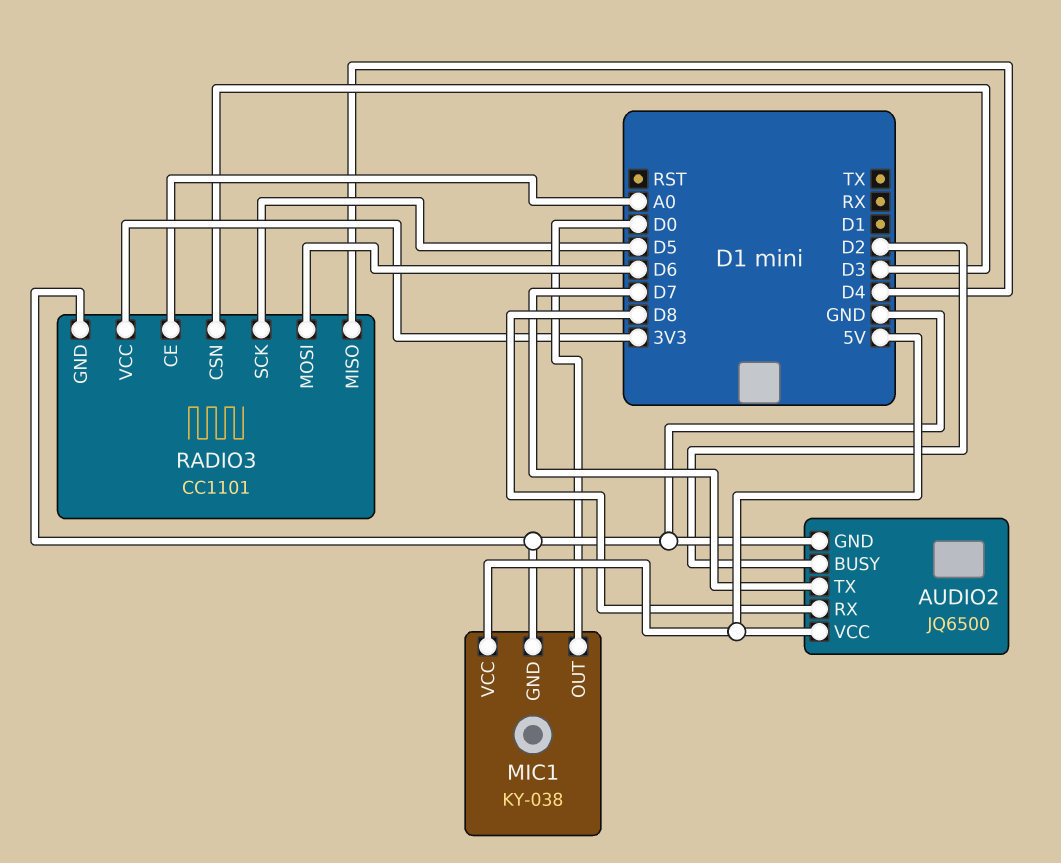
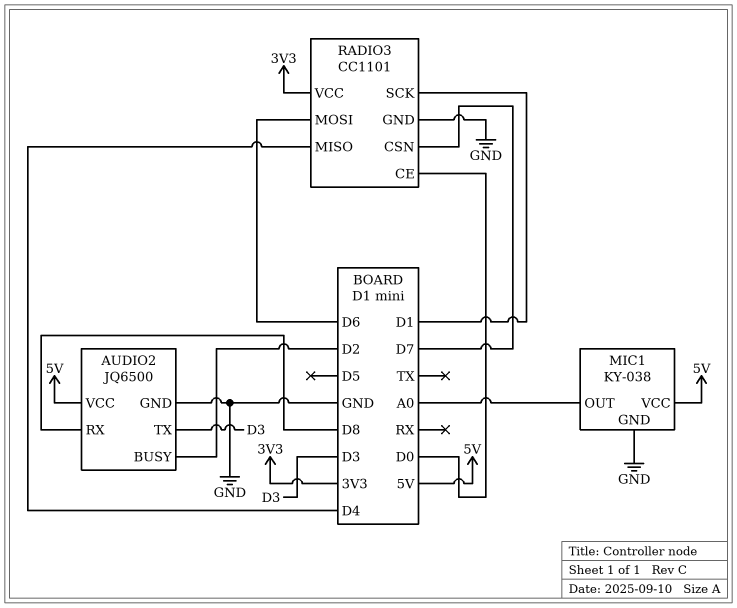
AUDIO2 pin TX: D7 -> D3
MIC1 pin OUT: D0 -> A0
RADIO3 pin CE: A0 -> D0
RADIO3 pin CSN: D3 -> D7
RADIO3 pin SCK: D5 -> D1

